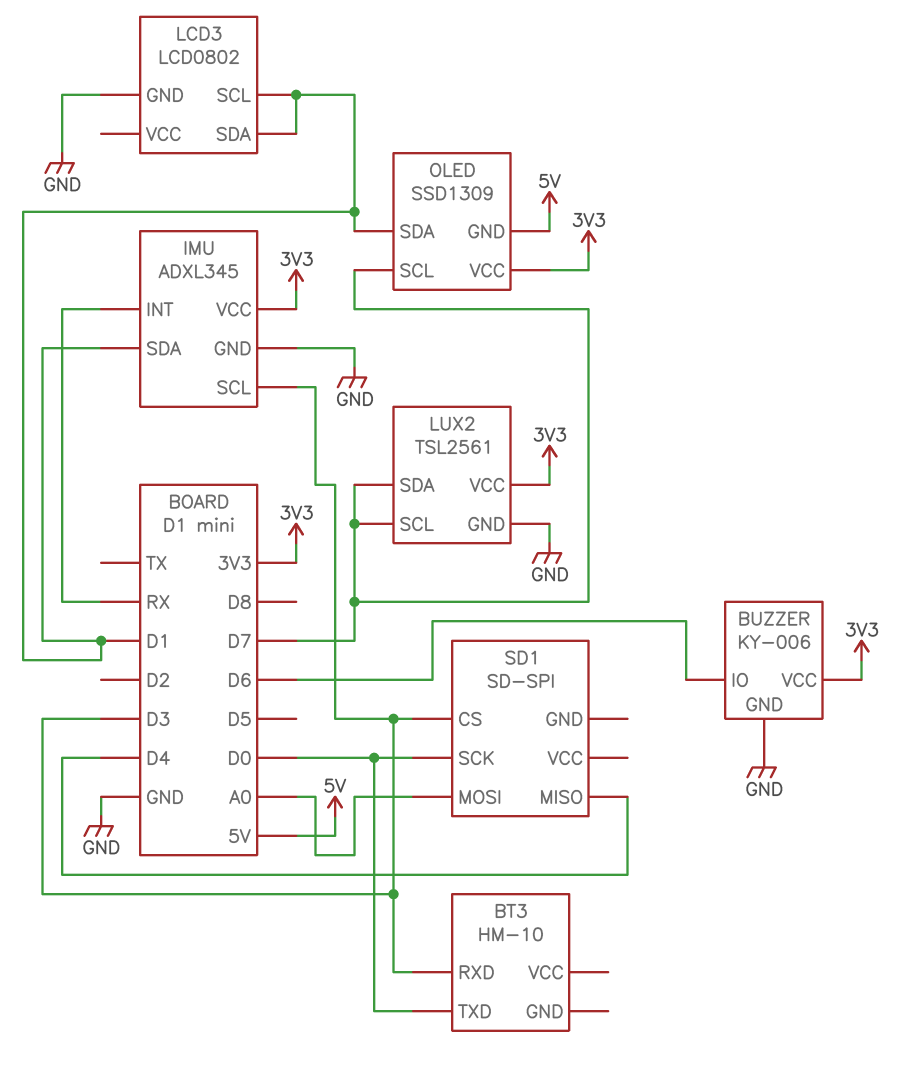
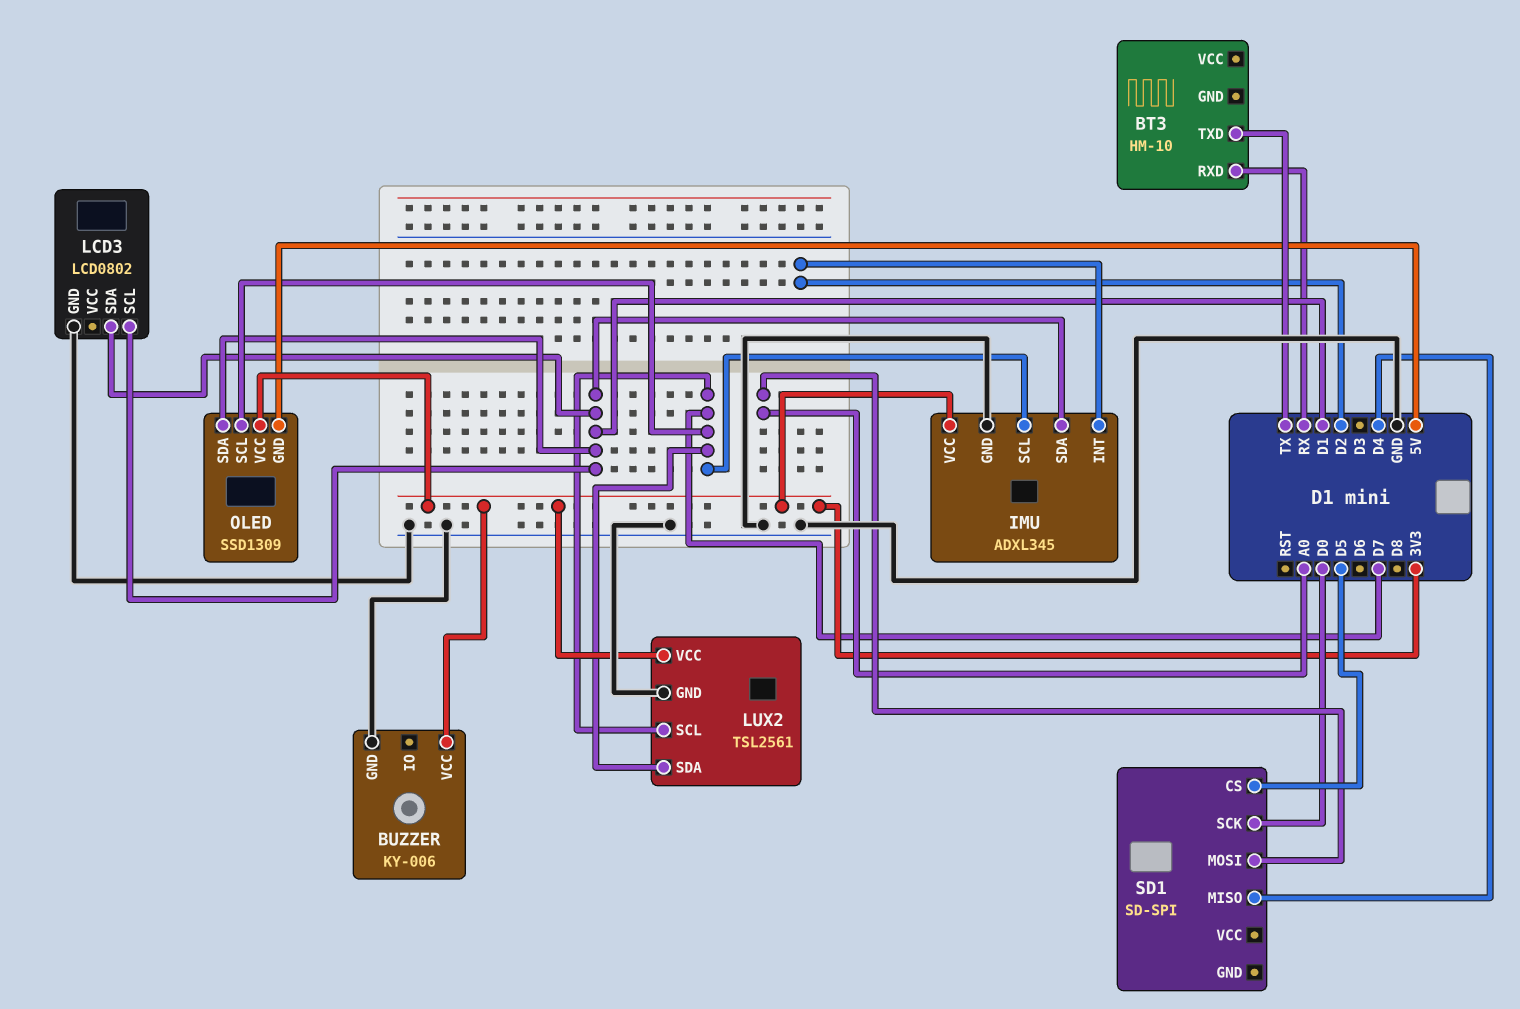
BT3 pin RXD: D3 -> RX
BT3 pin TXD: D0 -> TX
BUZZER pin IO: D6 -> none
IMU pin INT: RX -> D2
IMU pin SCL: D3 -> D7
SD1 pin CS: D3 -> D5

